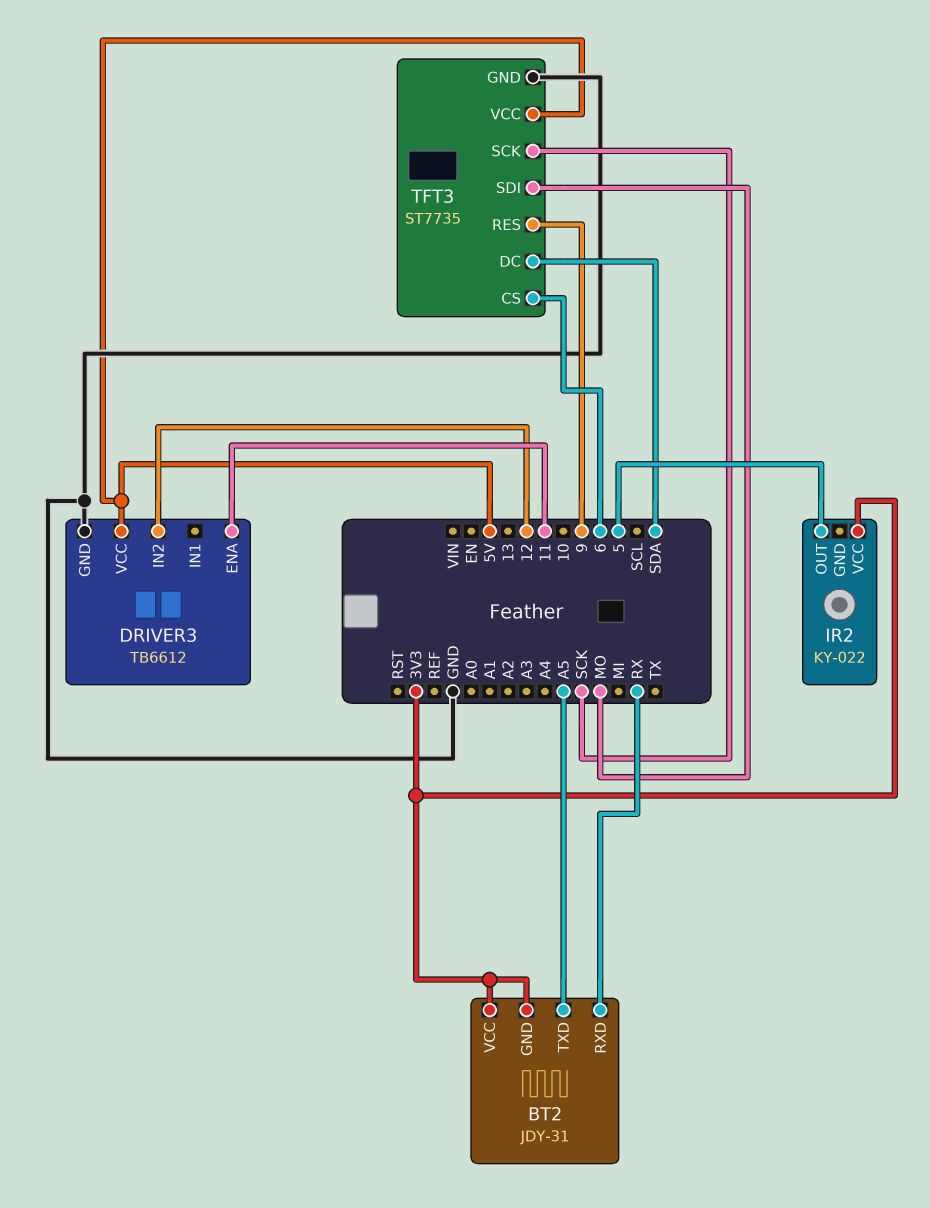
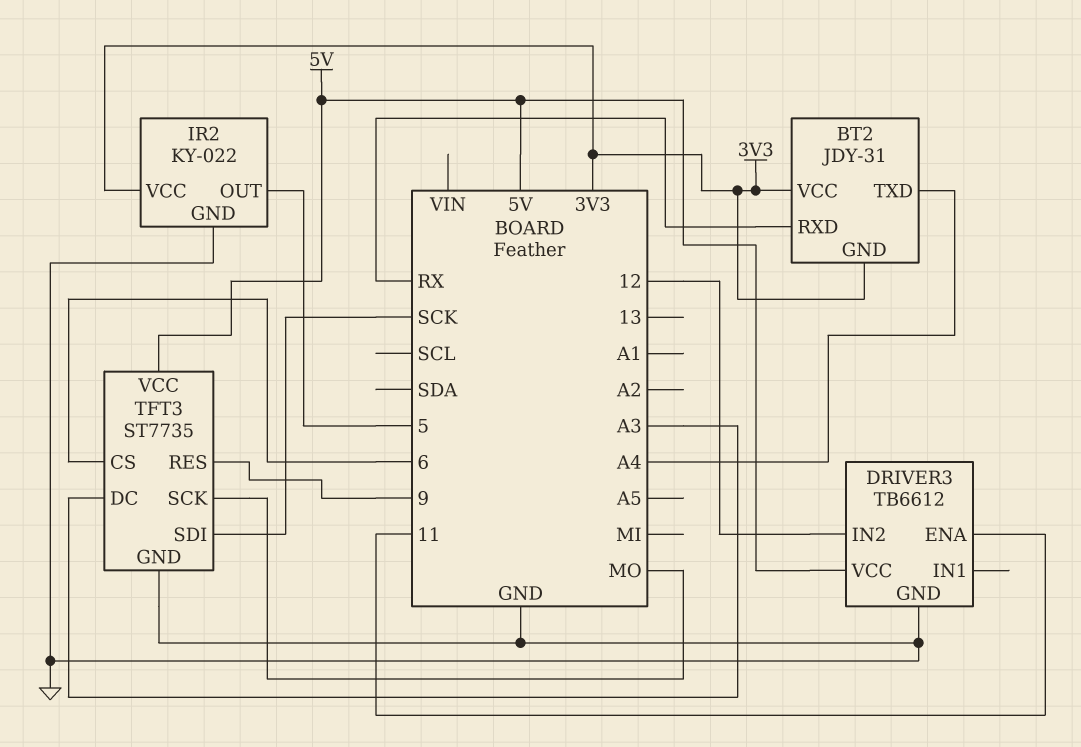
BT2 pin TXD: A5 -> A4
IR2 pin GND: none -> GND
TFT3 pin DC: SDA -> A3
TFT3 pin SCK: SCK -> MO
TFT3 pin SDI: MO -> SCK

